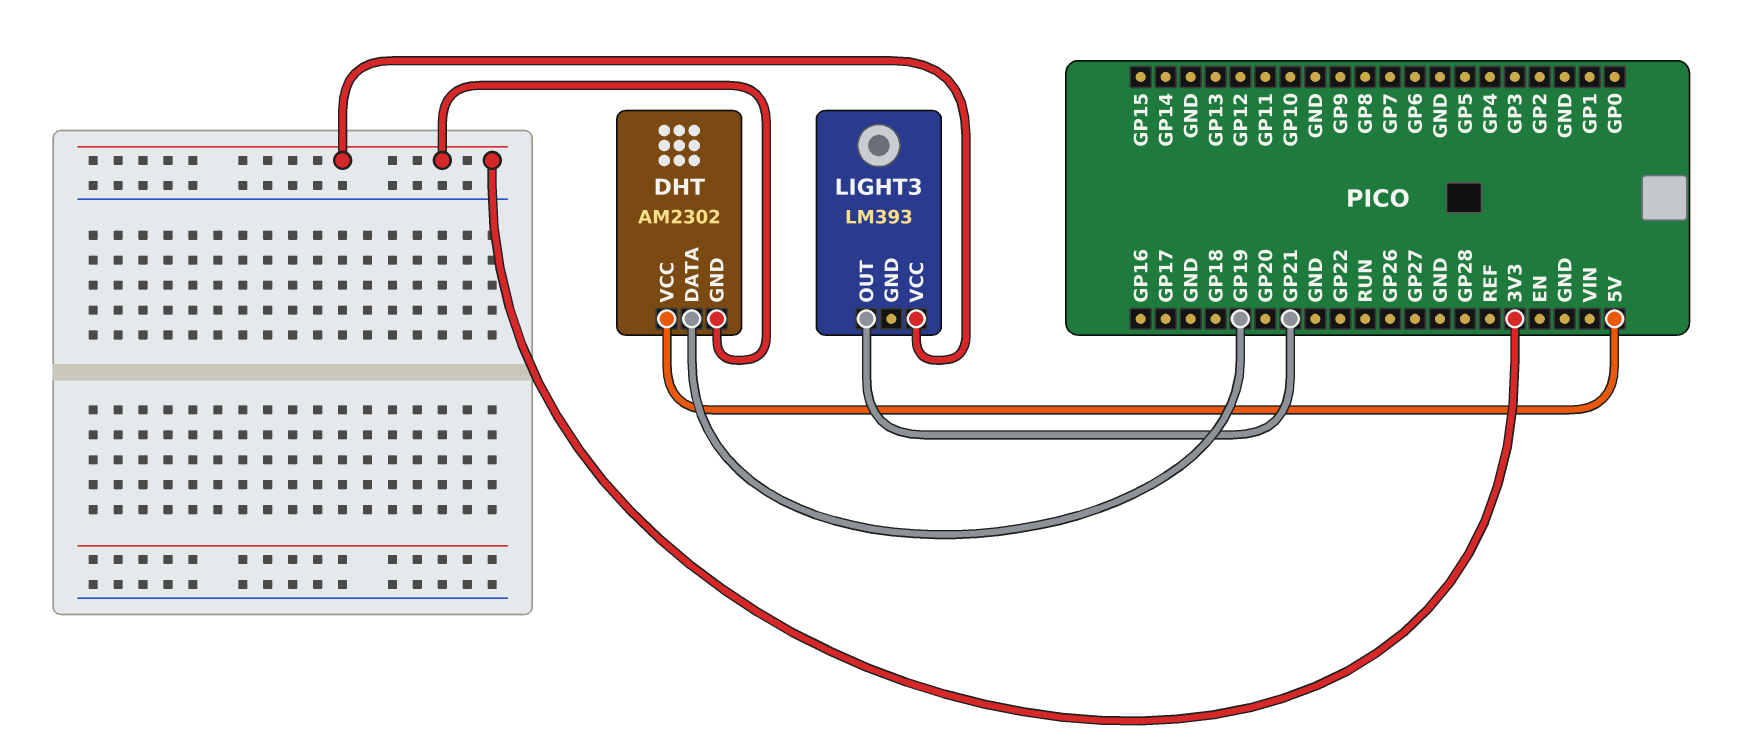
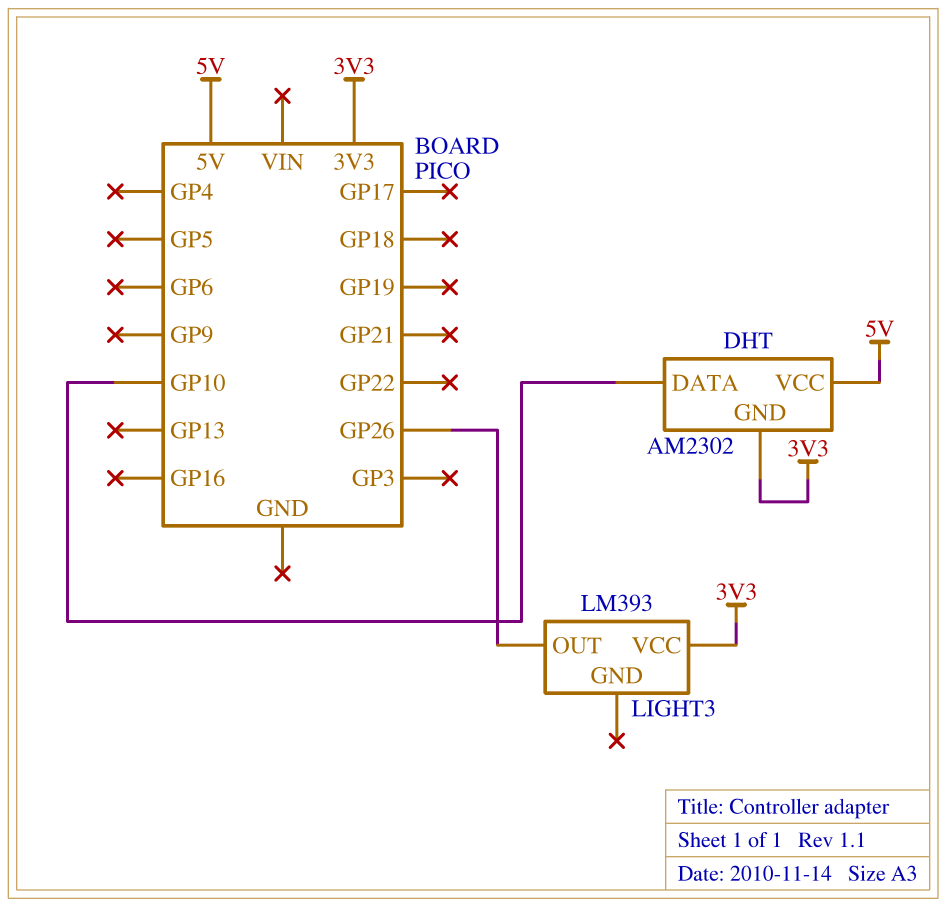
DHT pin DATA: GP19 -> GP10
LIGHT3 pin OUT: GP21 -> GP26

